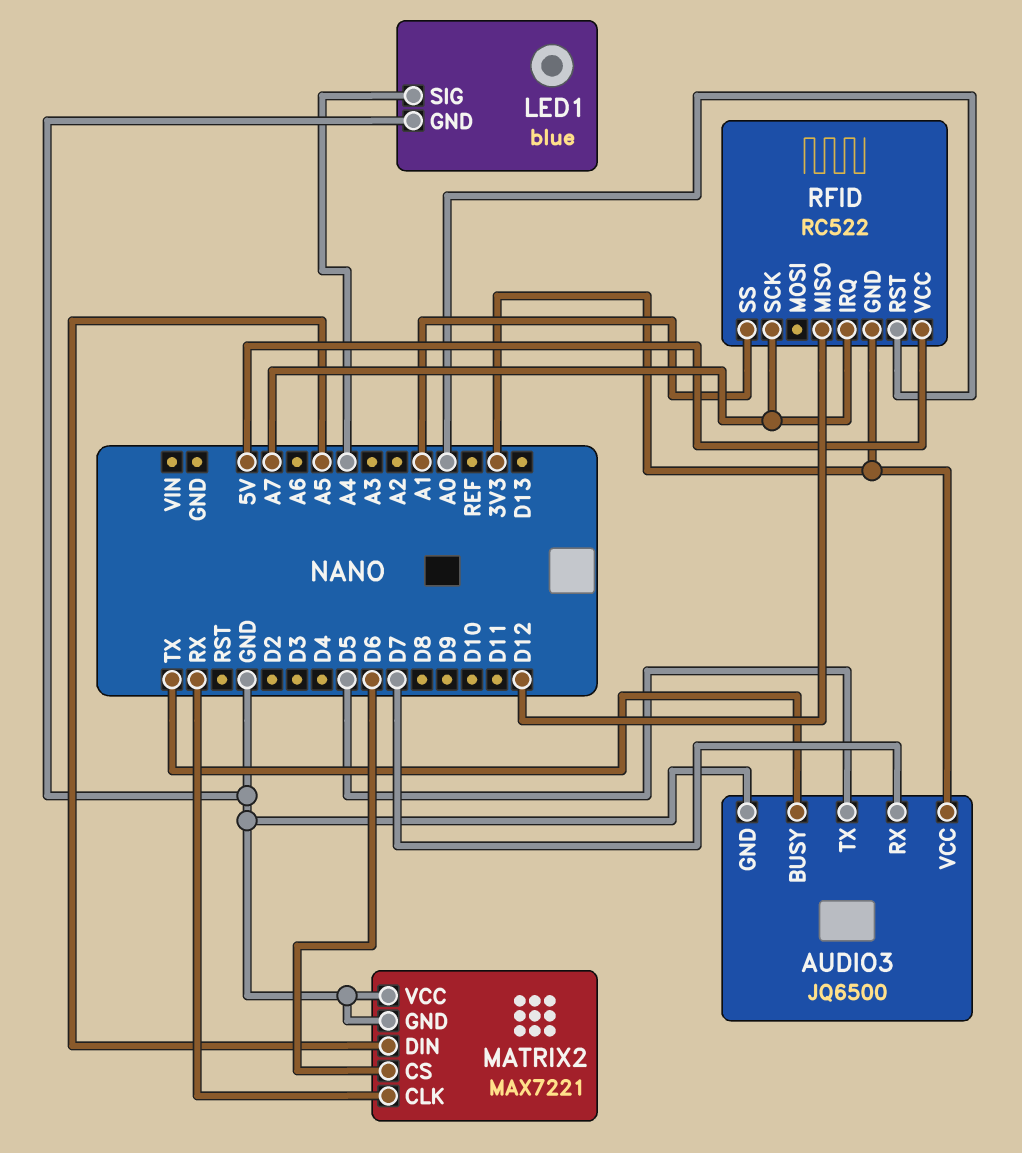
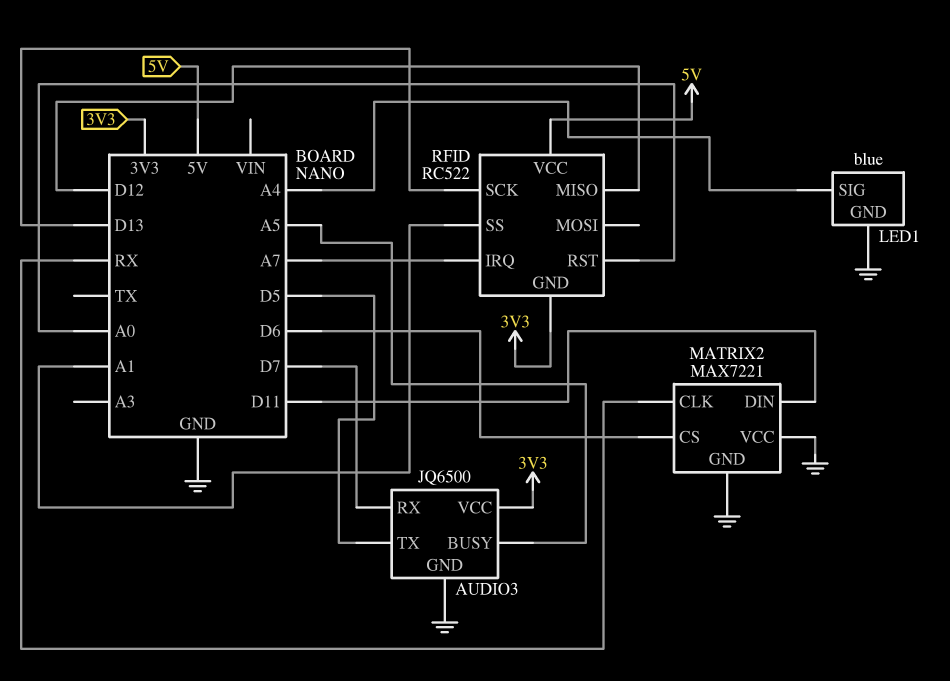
AUDIO3 pin BUSY: TX -> A5
MATRIX2 pin DIN: A5 -> D11
RFID pin SCK: A7 -> D13

